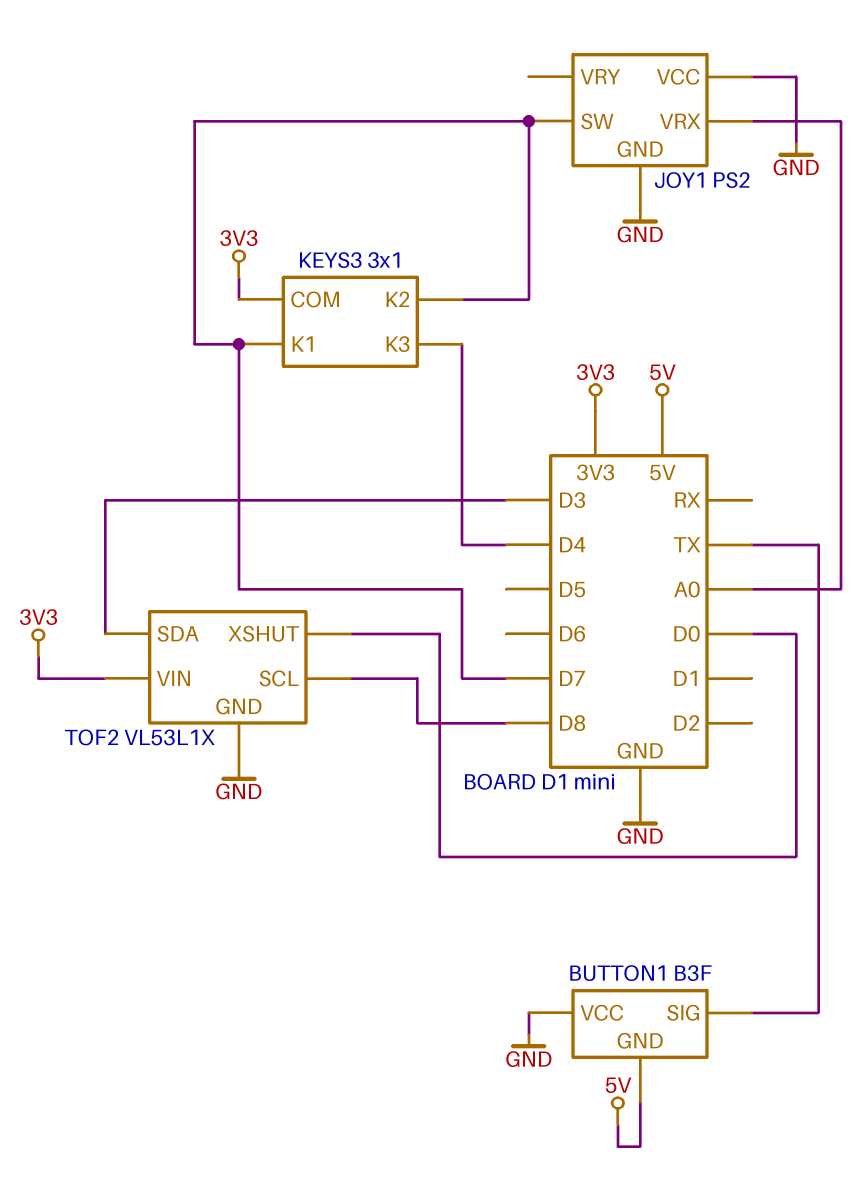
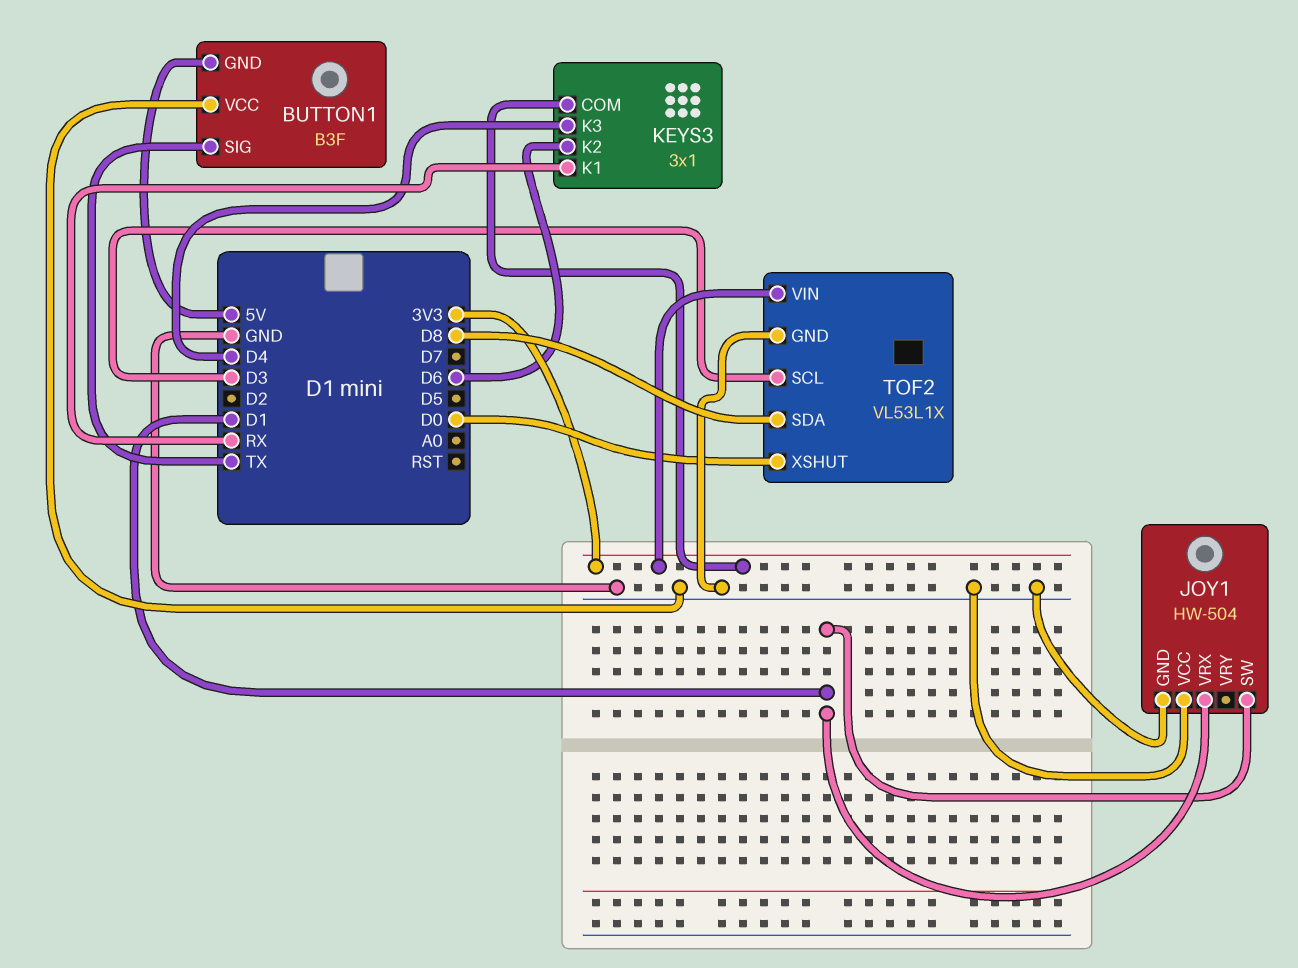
JOY1: PS2 -> HW-504
JOY1 pin SW: D7 -> D1
JOY1 pin VRX: A0 -> D1
KEYS3 pin K1: D7 -> RX
KEYS3 pin K2: D7 -> D6
TOF2 pin SCL: D8 -> D3
TOF2 pin SDA: D3 -> D8

